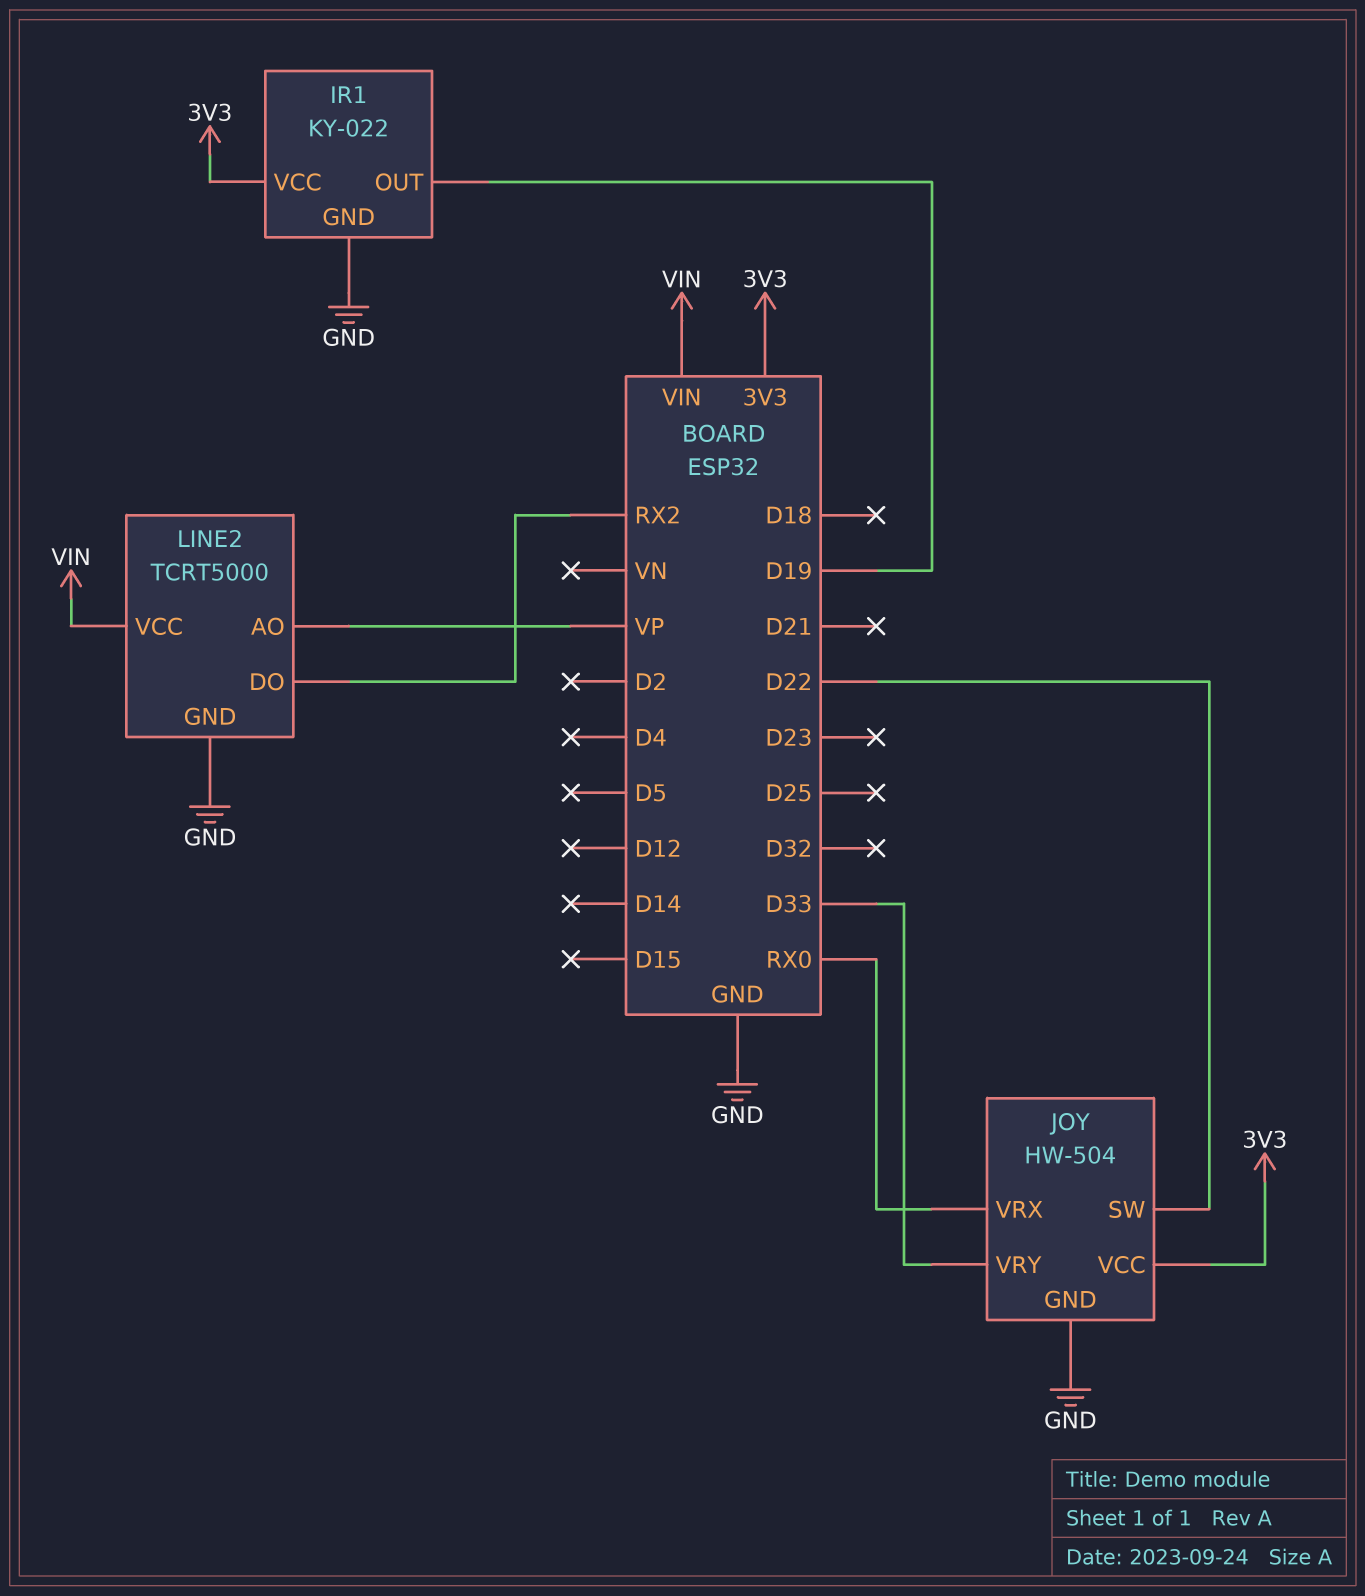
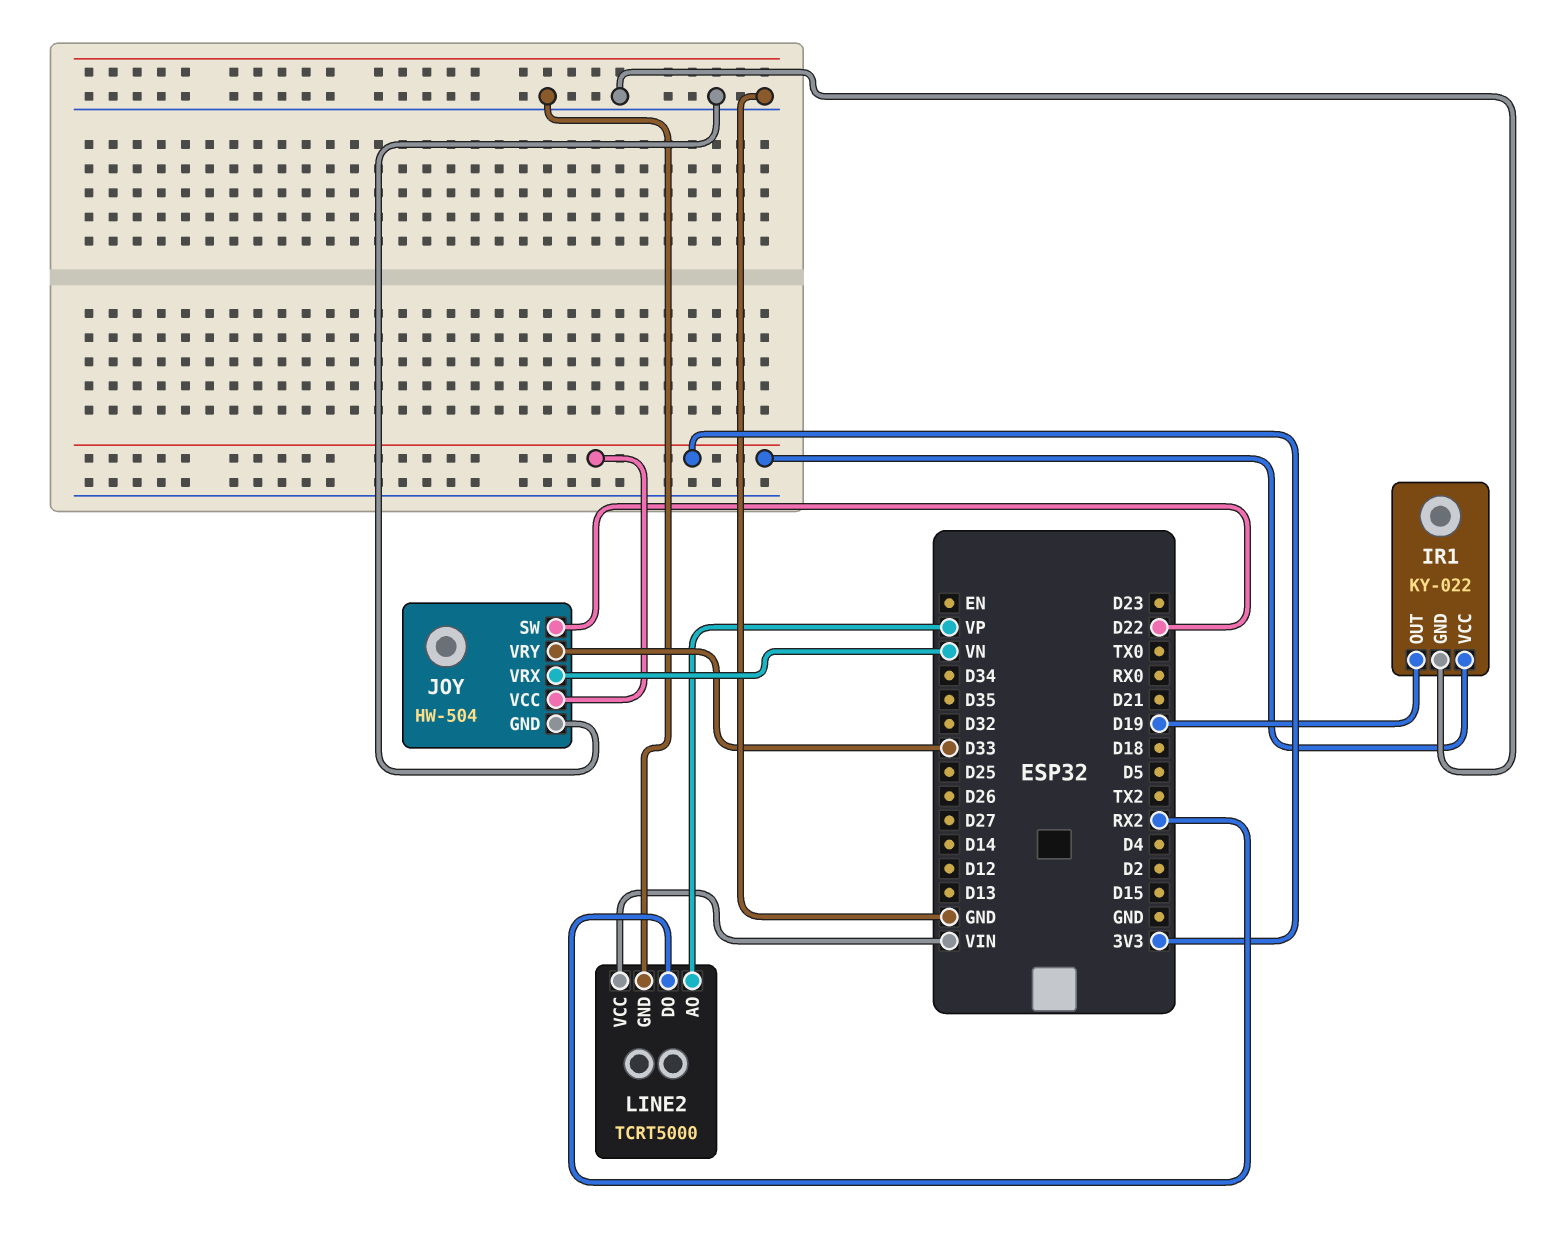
JOY pin VRX: RX0 -> VN

